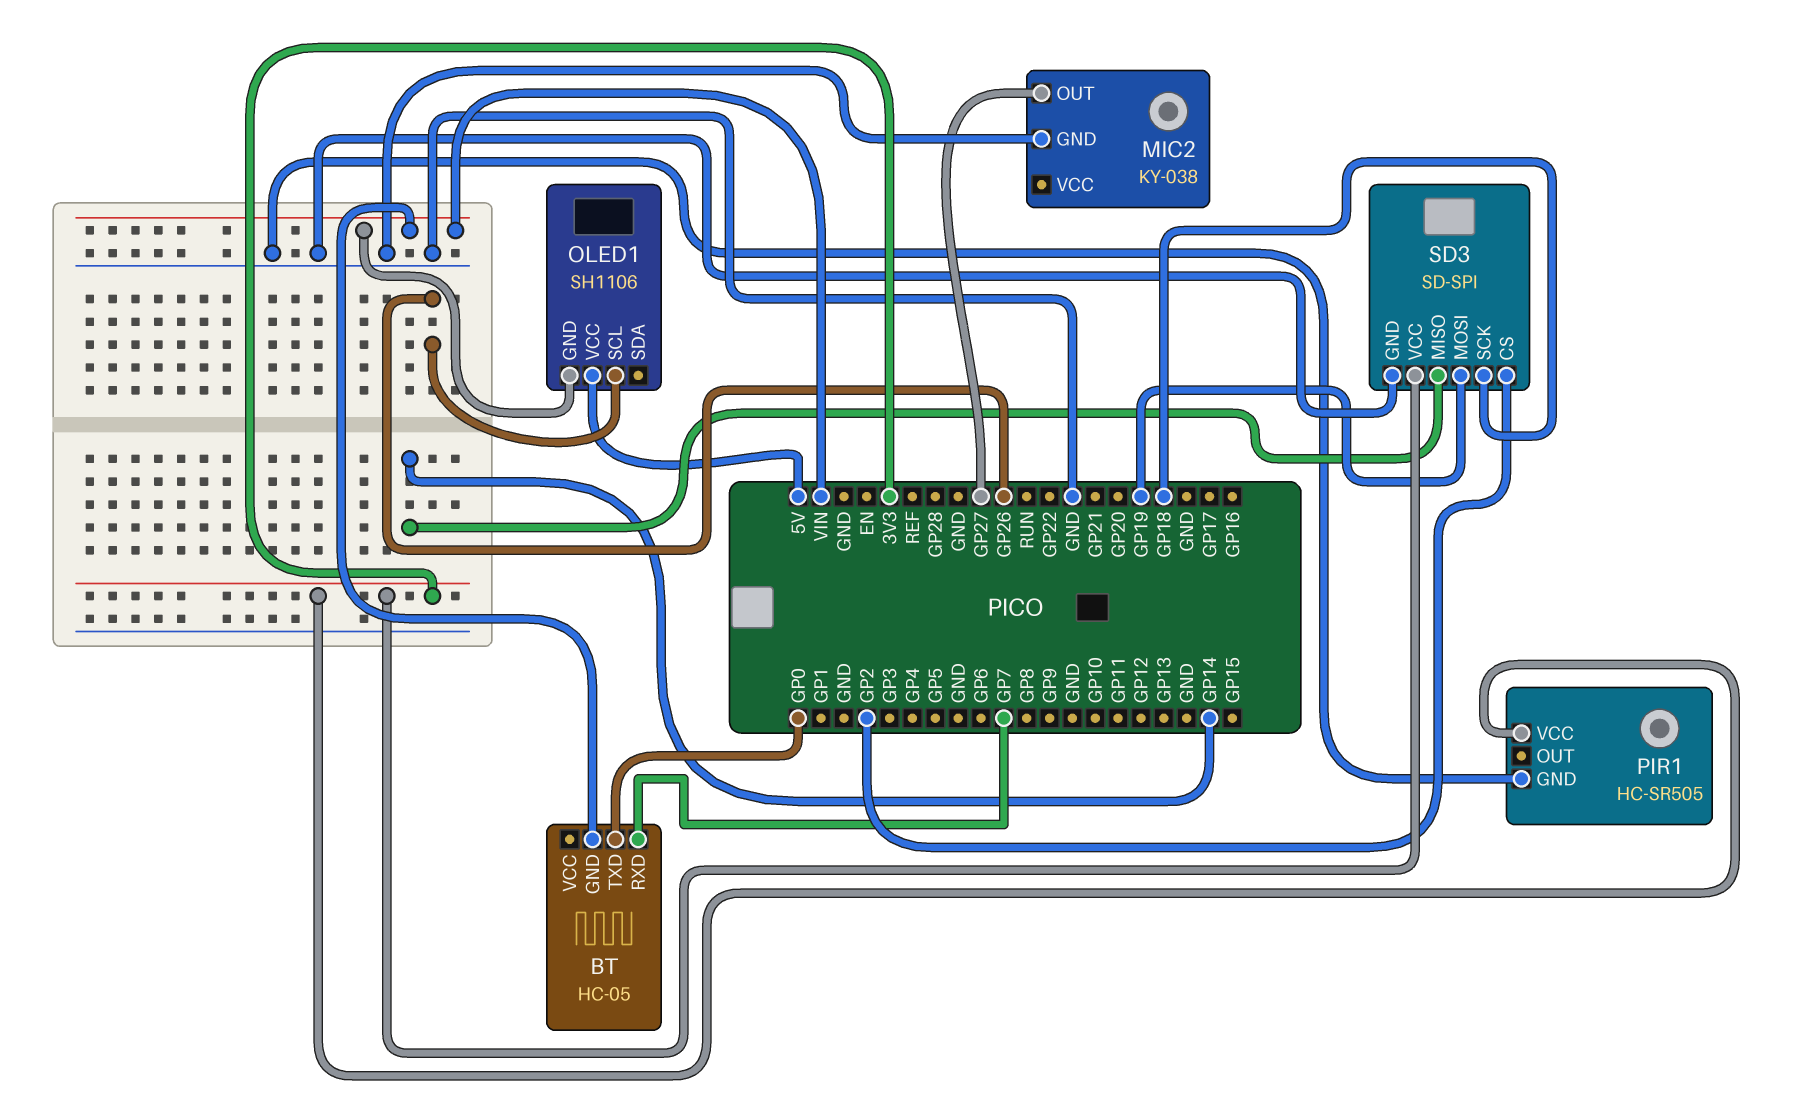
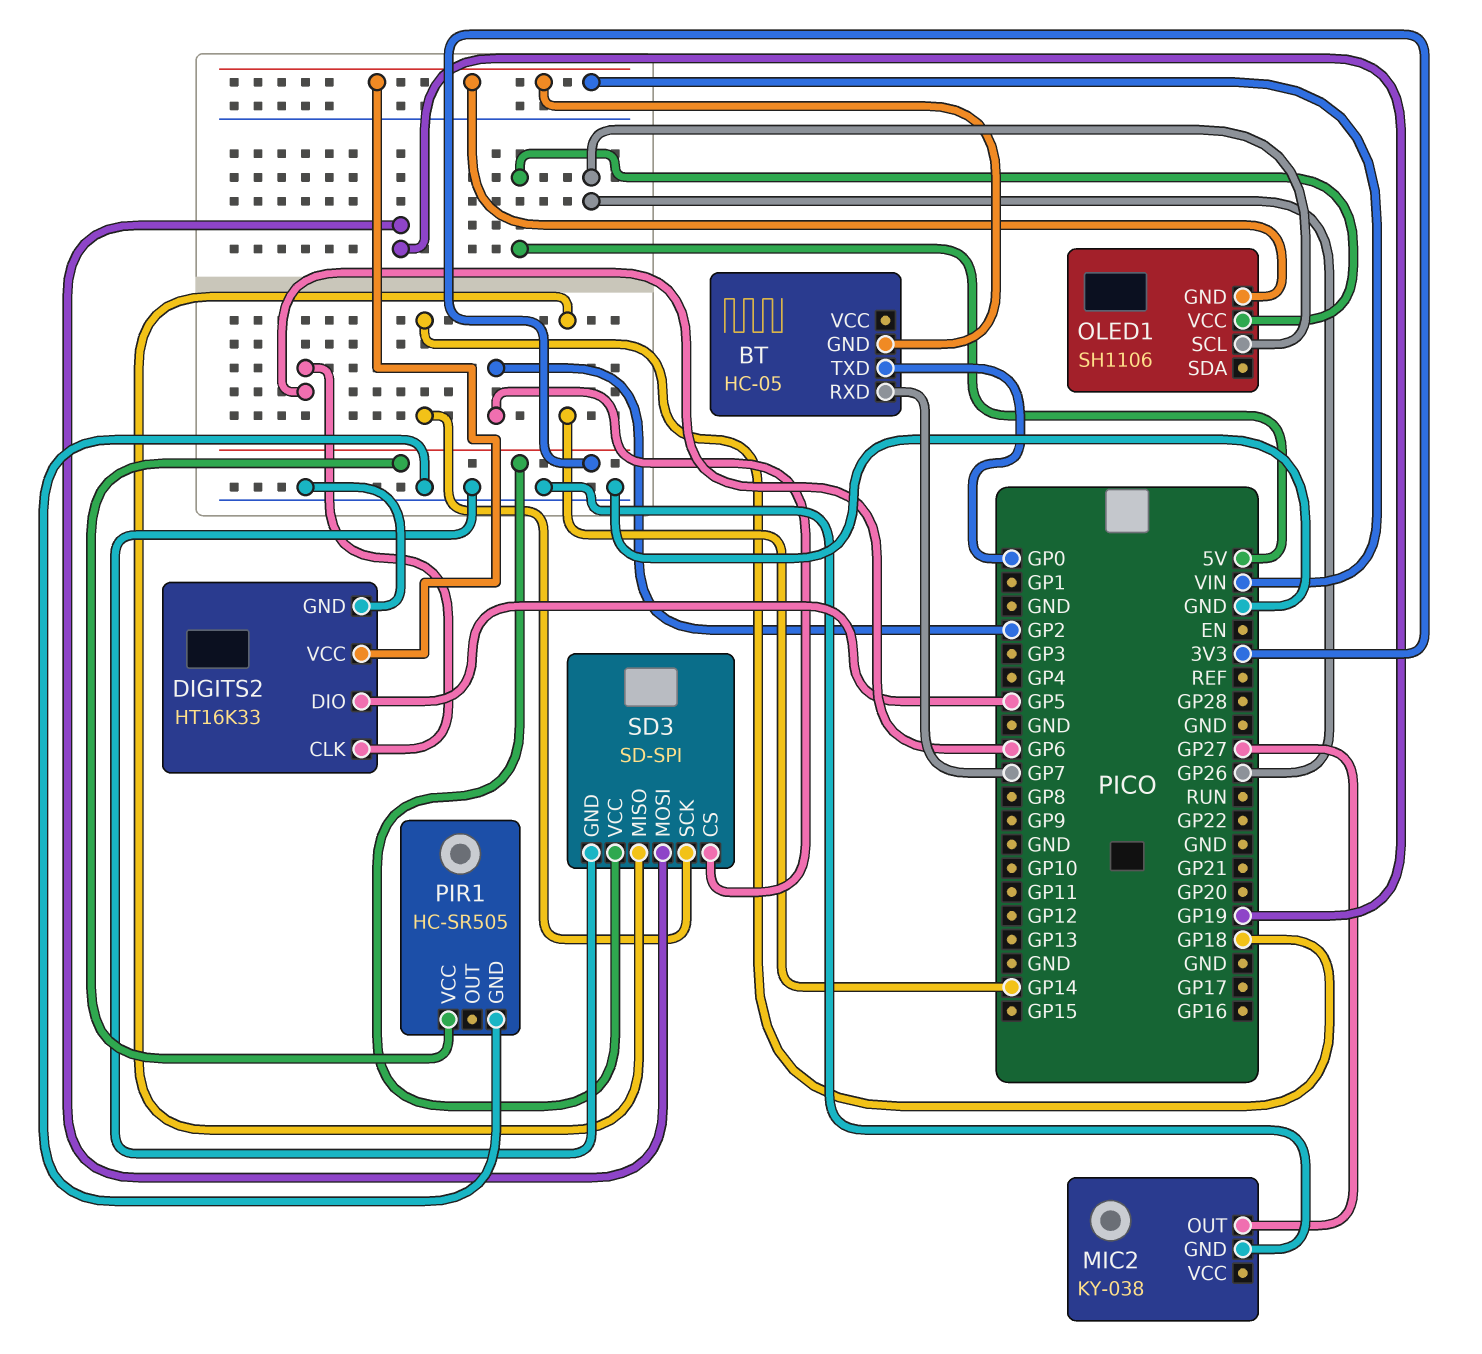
DIGITS2: none -> HT16K33
DIGITS2 pin CLK: none -> GP6
DIGITS2 pin DIO: none -> GP5
DIGITS2 pin GND: none -> GND
DIGITS2 pin VCC: none -> VIN

